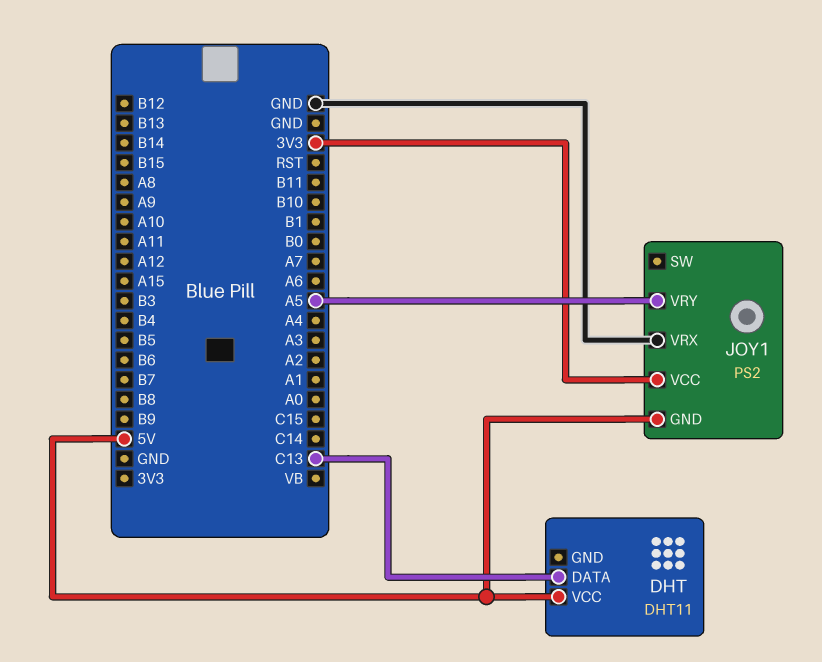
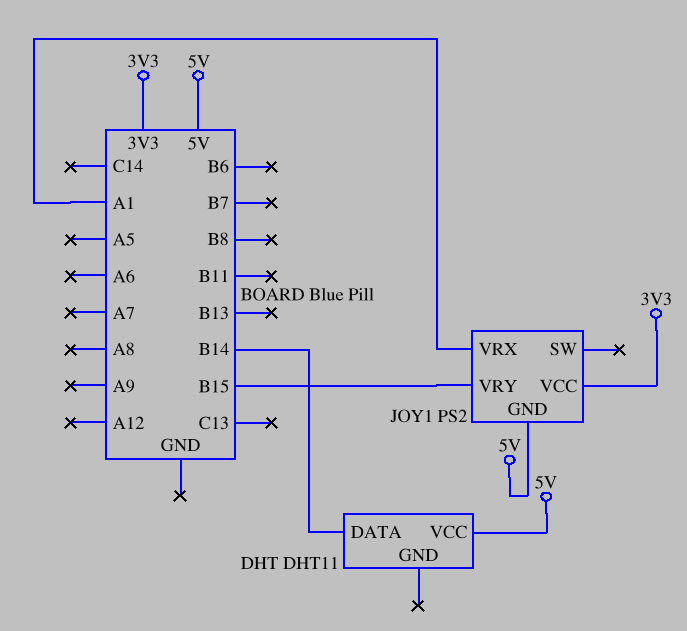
DHT pin DATA: C13 -> B14
JOY1 pin VRX: GND -> A1
JOY1 pin VRY: A5 -> B15

